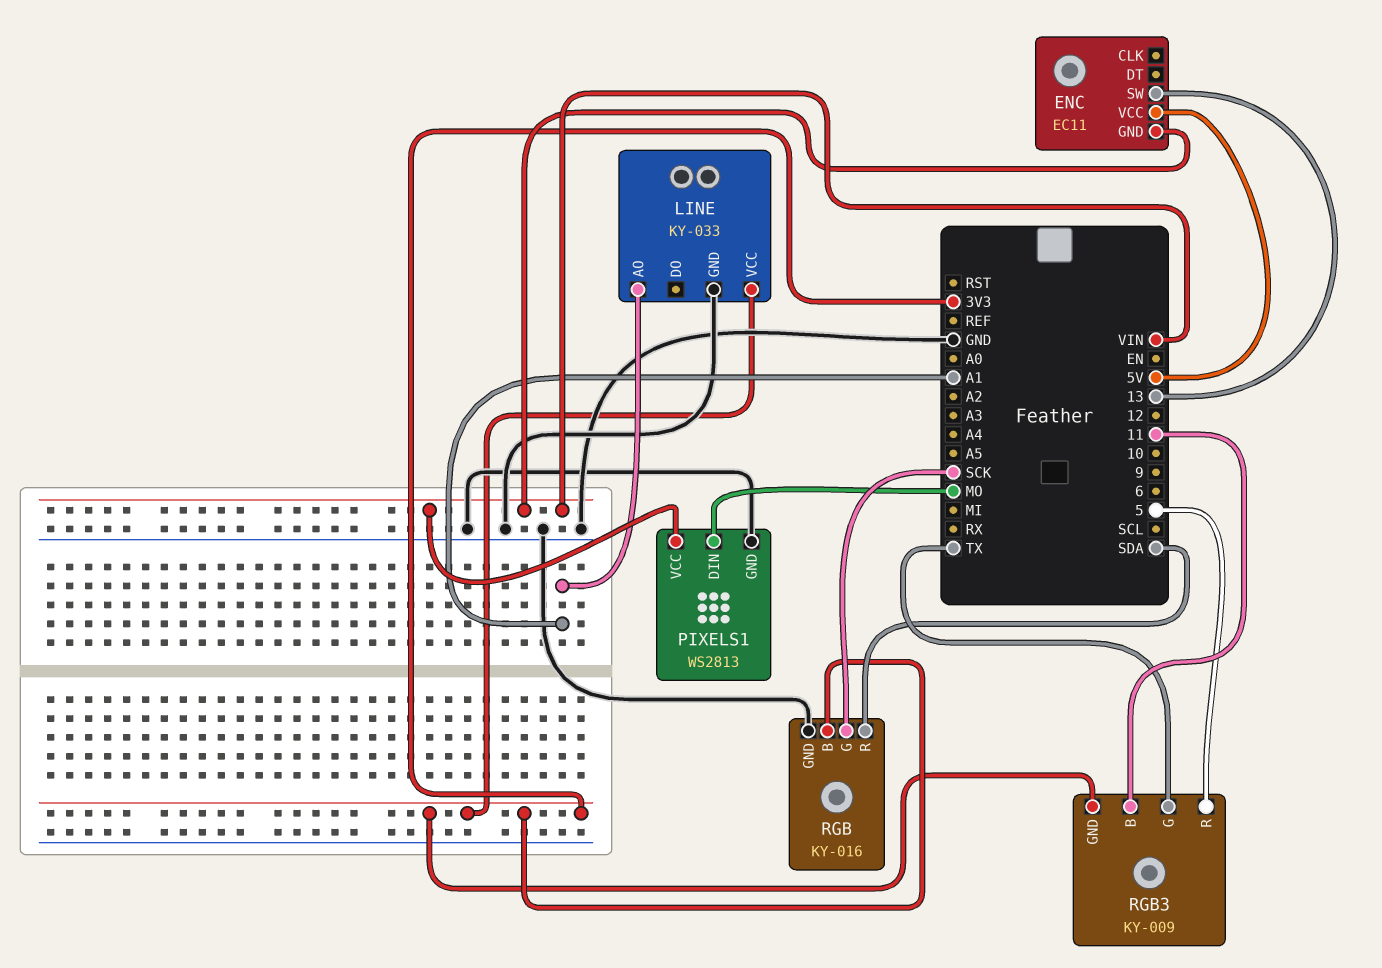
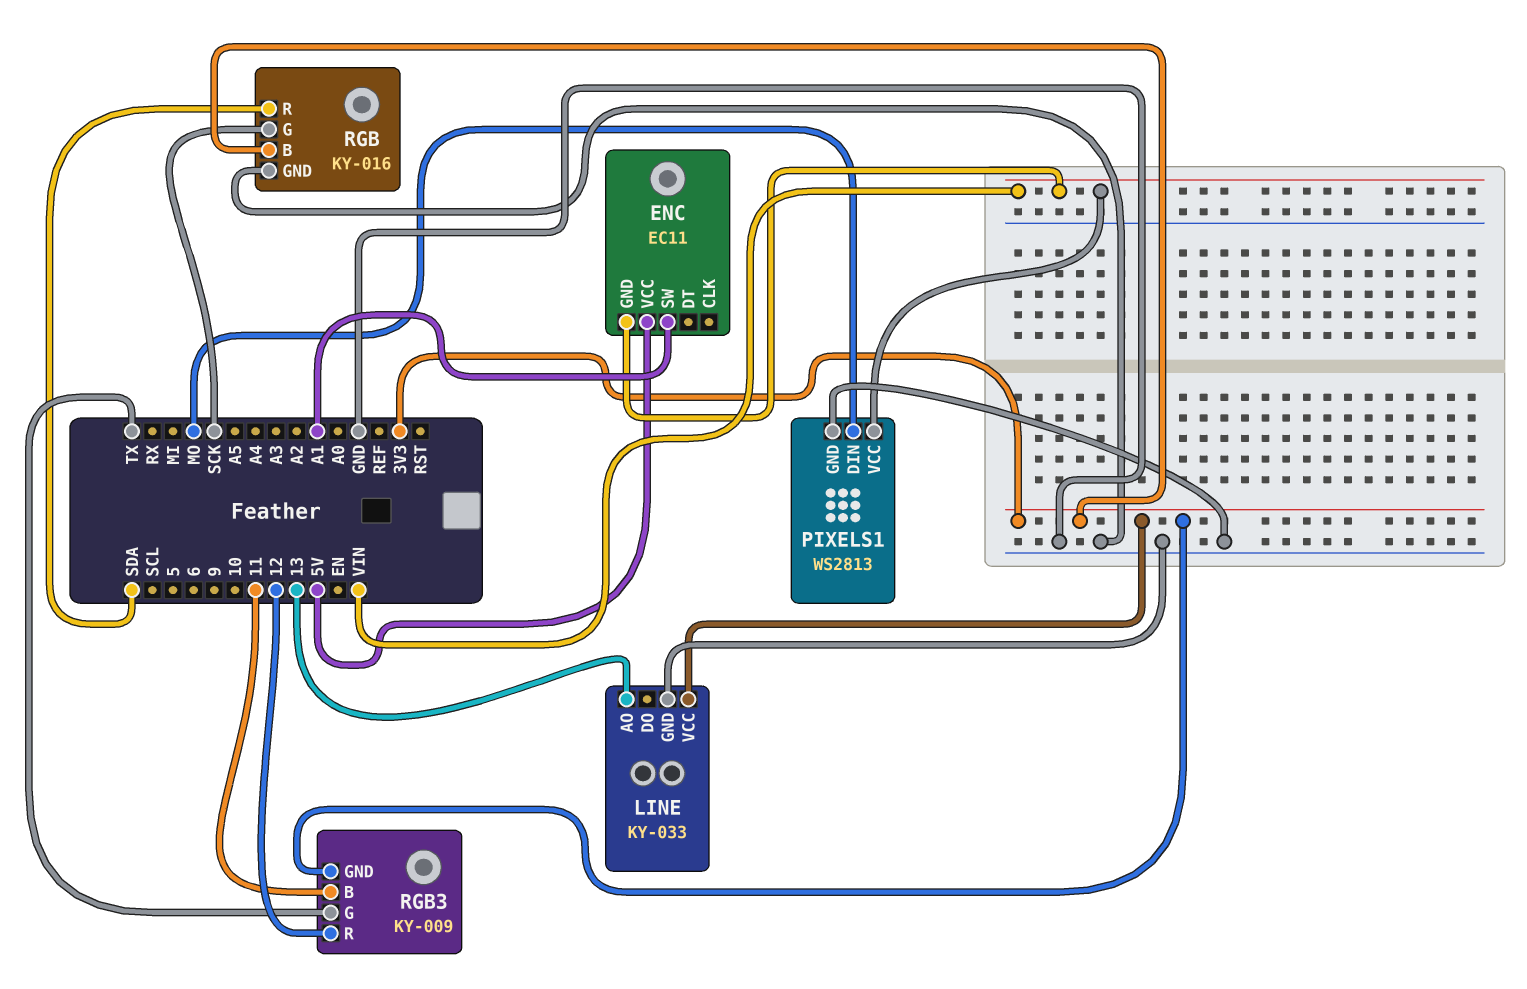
ENC pin SW: 13 -> A1
LINE pin AO: A1 -> 13
RGB3 pin R: 5 -> 12

